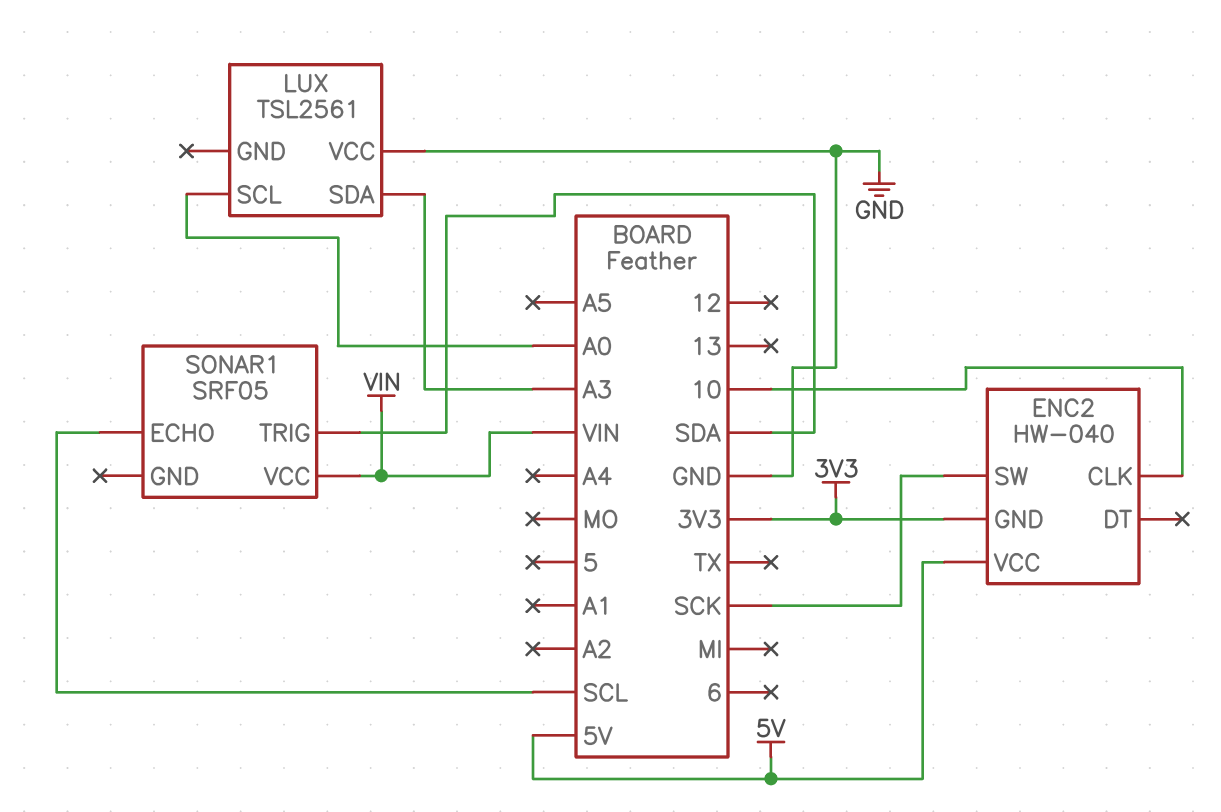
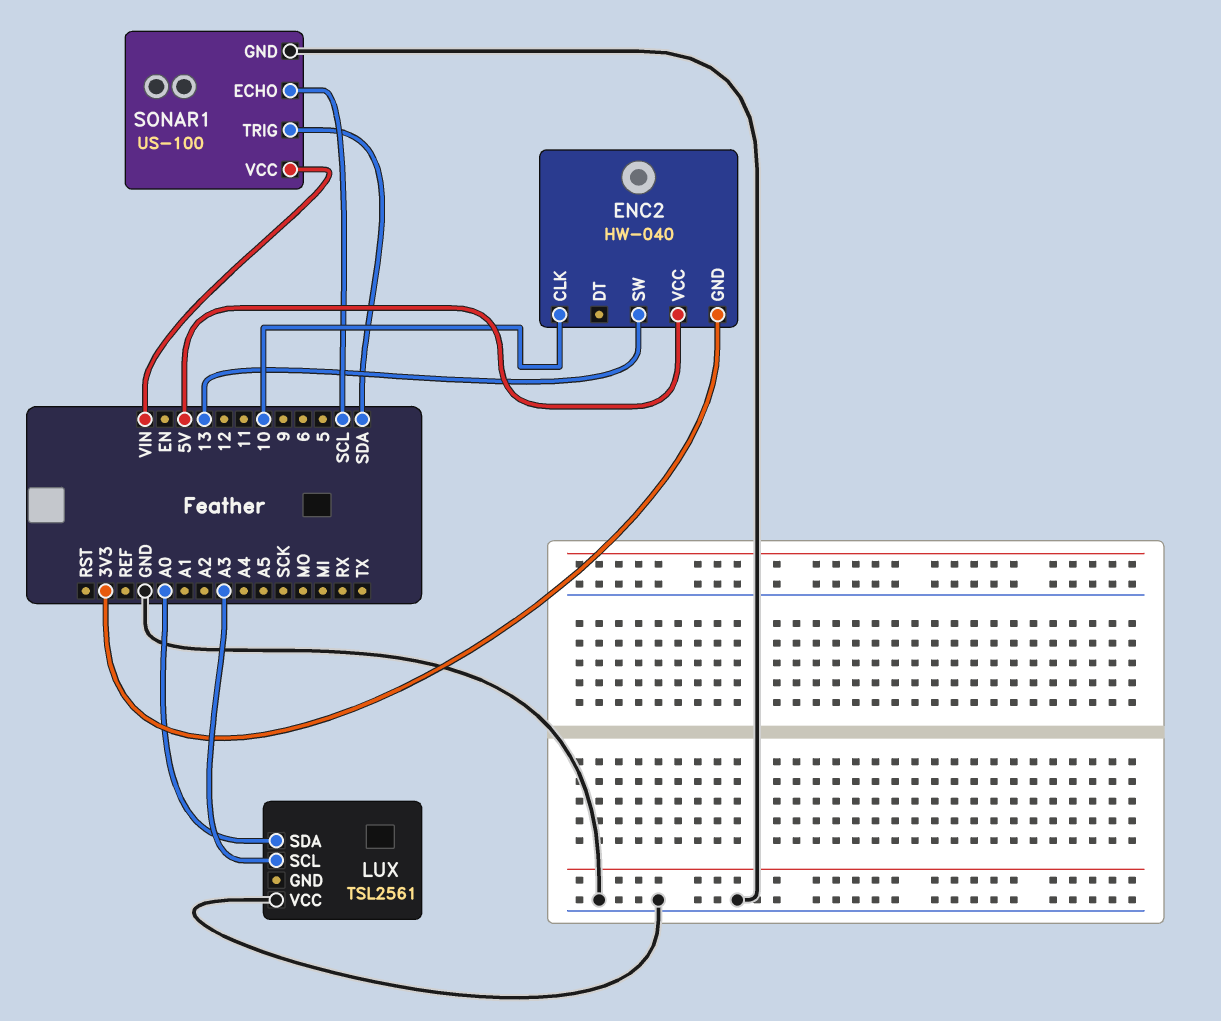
ENC2 pin SW: SCK -> 13
LUX pin SCL: A0 -> A3
LUX pin SDA: A3 -> A0
SONAR1: SRF05 -> US-100
SONAR1 pin GND: none -> GND

